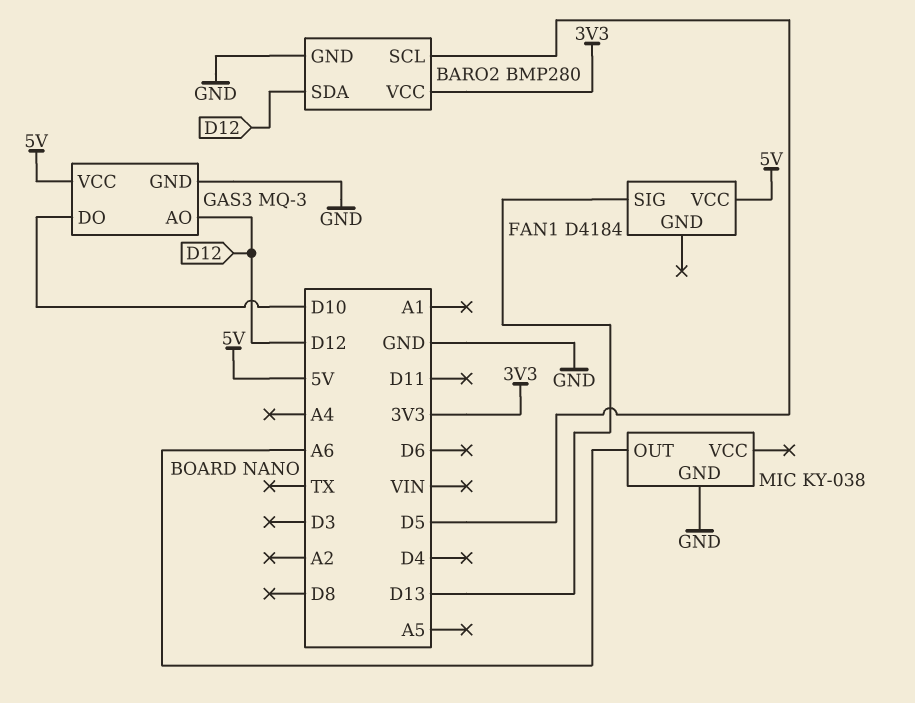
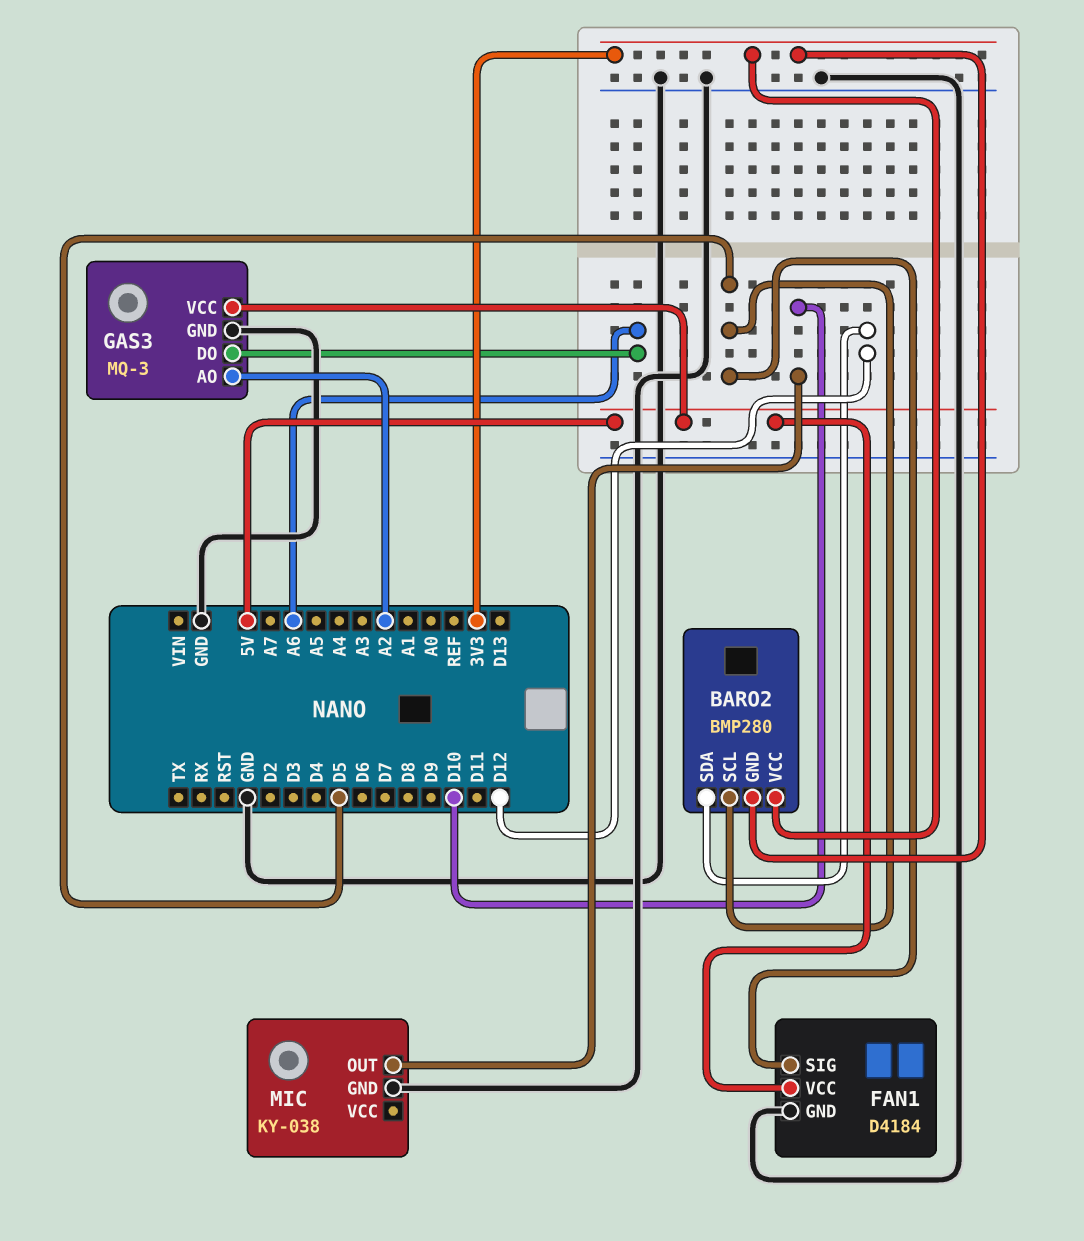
BARO2 pin GND: GND -> 3V3
FAN1 pin GND: none -> GND
FAN1 pin SIG: D13 -> D5
GAS3 pin AO: D12 -> A2
GAS3 pin DO: D10 -> A6
MIC pin OUT: A6 -> D10

